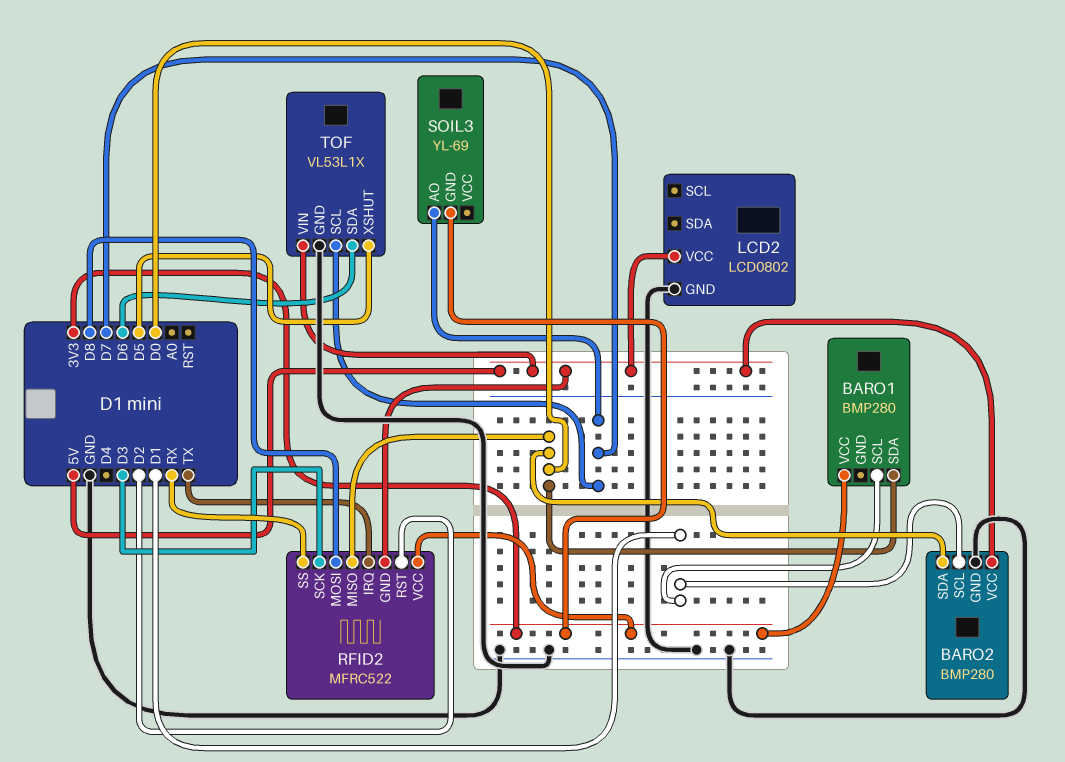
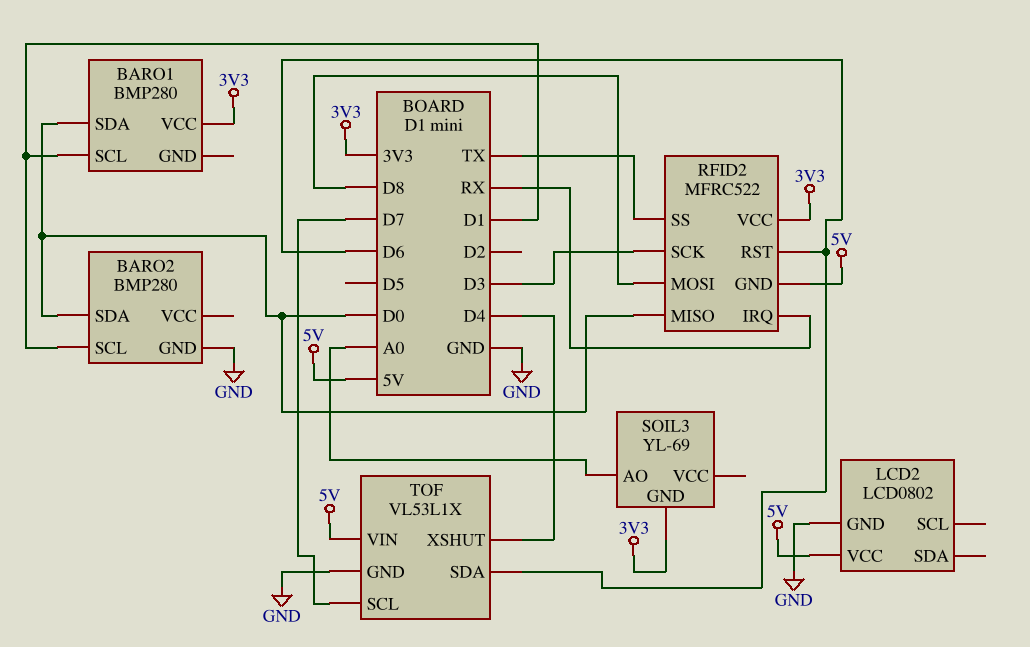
BARO2 pin VCC: 5V -> none
RFID2 pin IRQ: TX -> RX
RFID2 pin RST: D2 -> D6
RFID2 pin SS: RX -> TX
SOIL3 pin AO: D7 -> A0
TOF pin XSHUT: D5 -> D4

